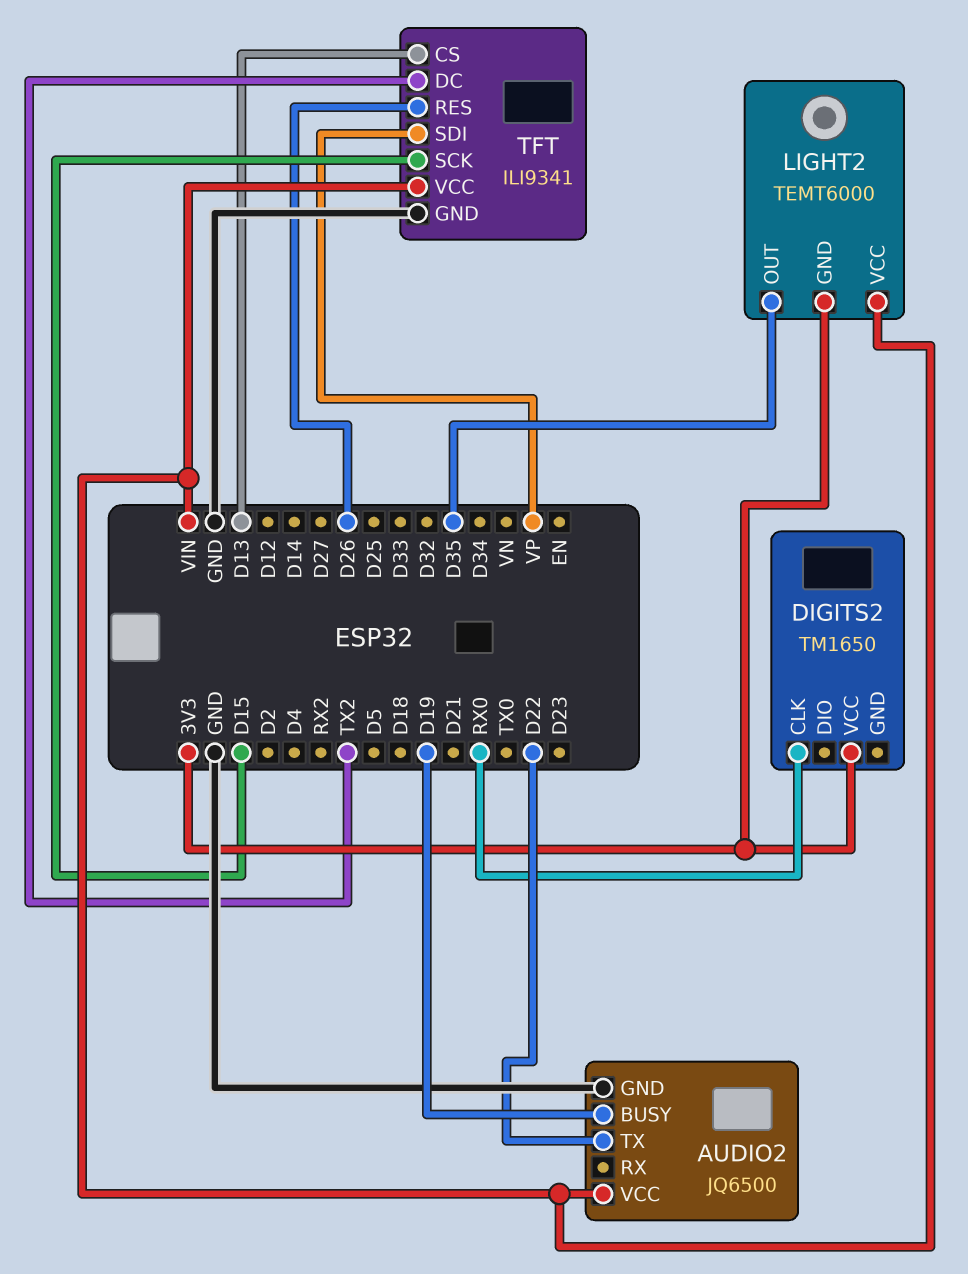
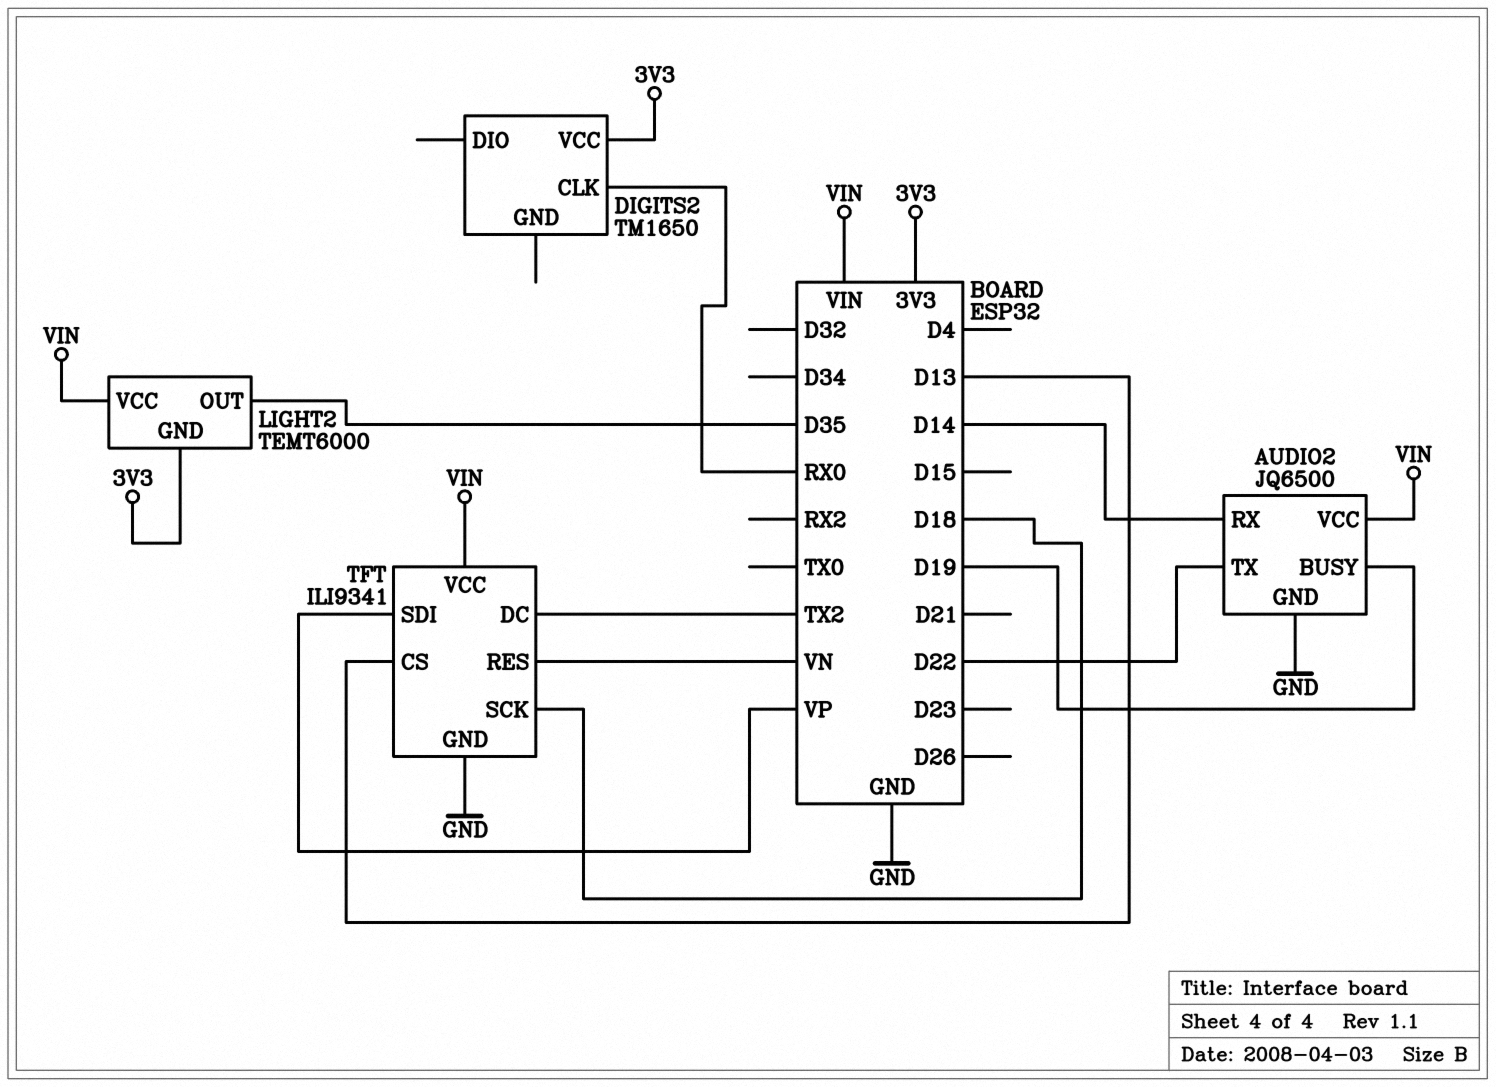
AUDIO2 pin RX: none -> D14
TFT pin RES: D26 -> VN
TFT pin SCK: D15 -> D18

